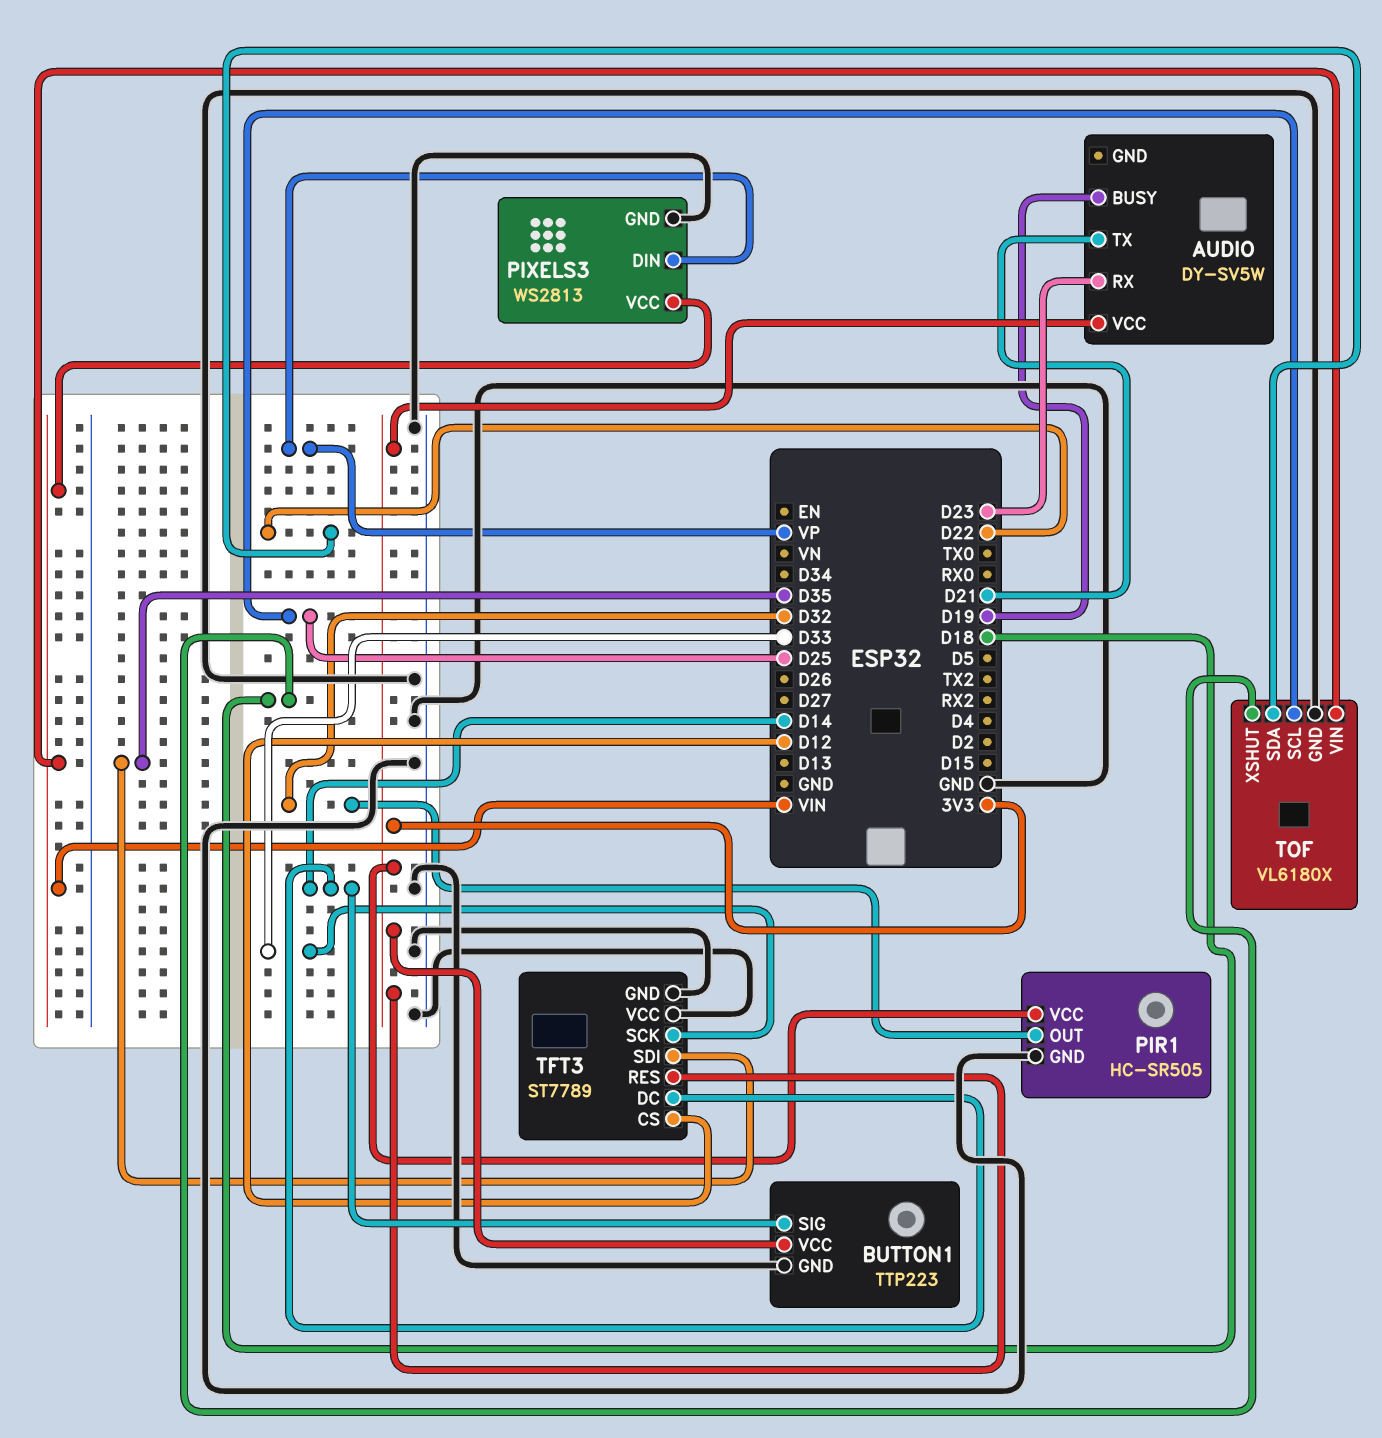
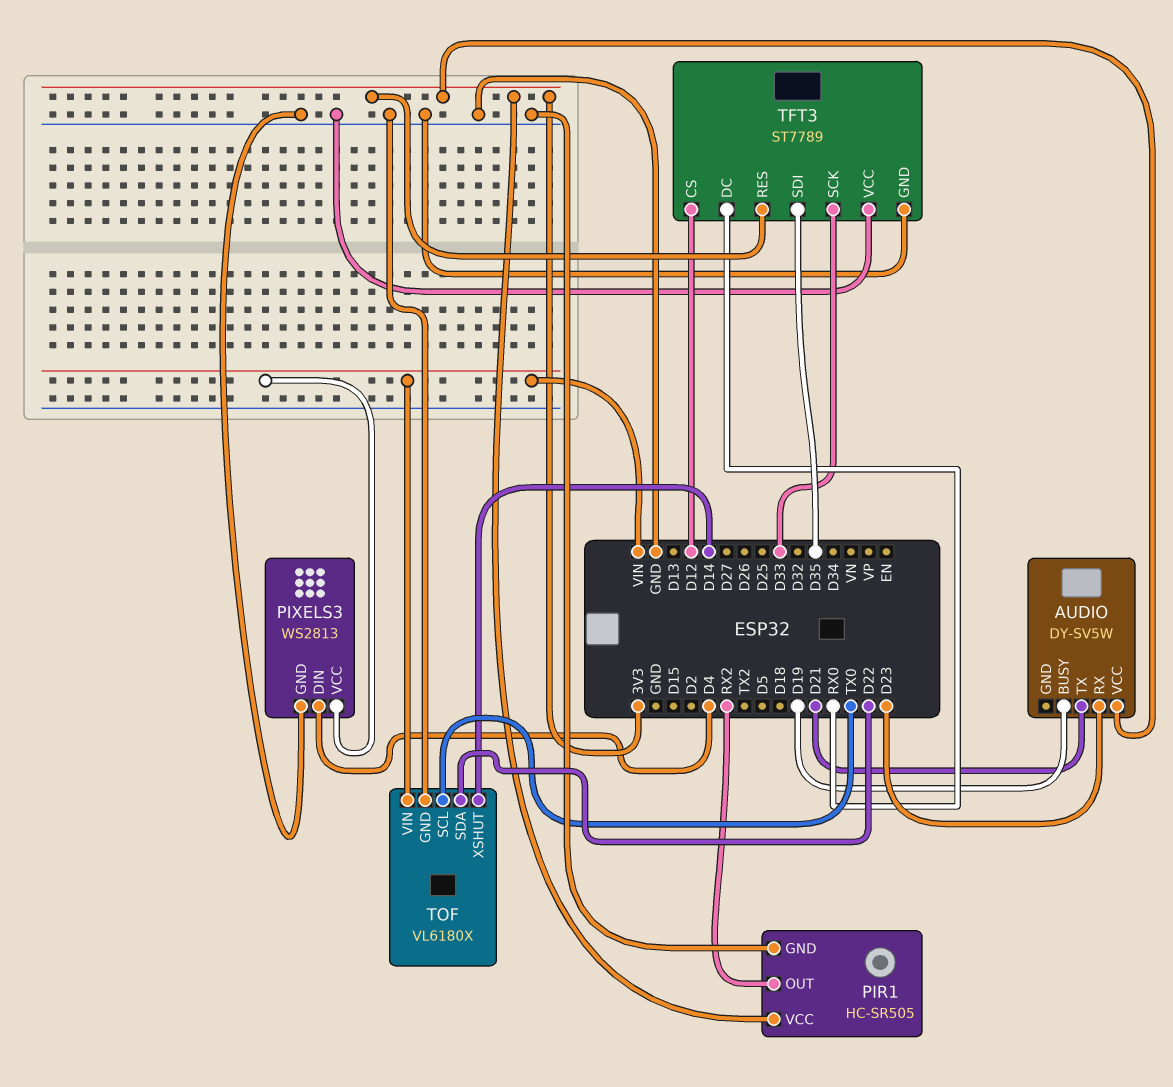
BUTTON1: TTP223 -> none
BUTTON1 pin GND: GND -> none
BUTTON1 pin SIG: D14 -> none
BUTTON1 pin VCC: 3V3 -> none
PIR1 pin OUT: D32 -> RX2
PIXELS3 pin DIN: VP -> D4
TFT3 pin DC: D14 -> RX0
TOF pin SCL: D25 -> TX0
TOF pin XSHUT: D18 -> D14

